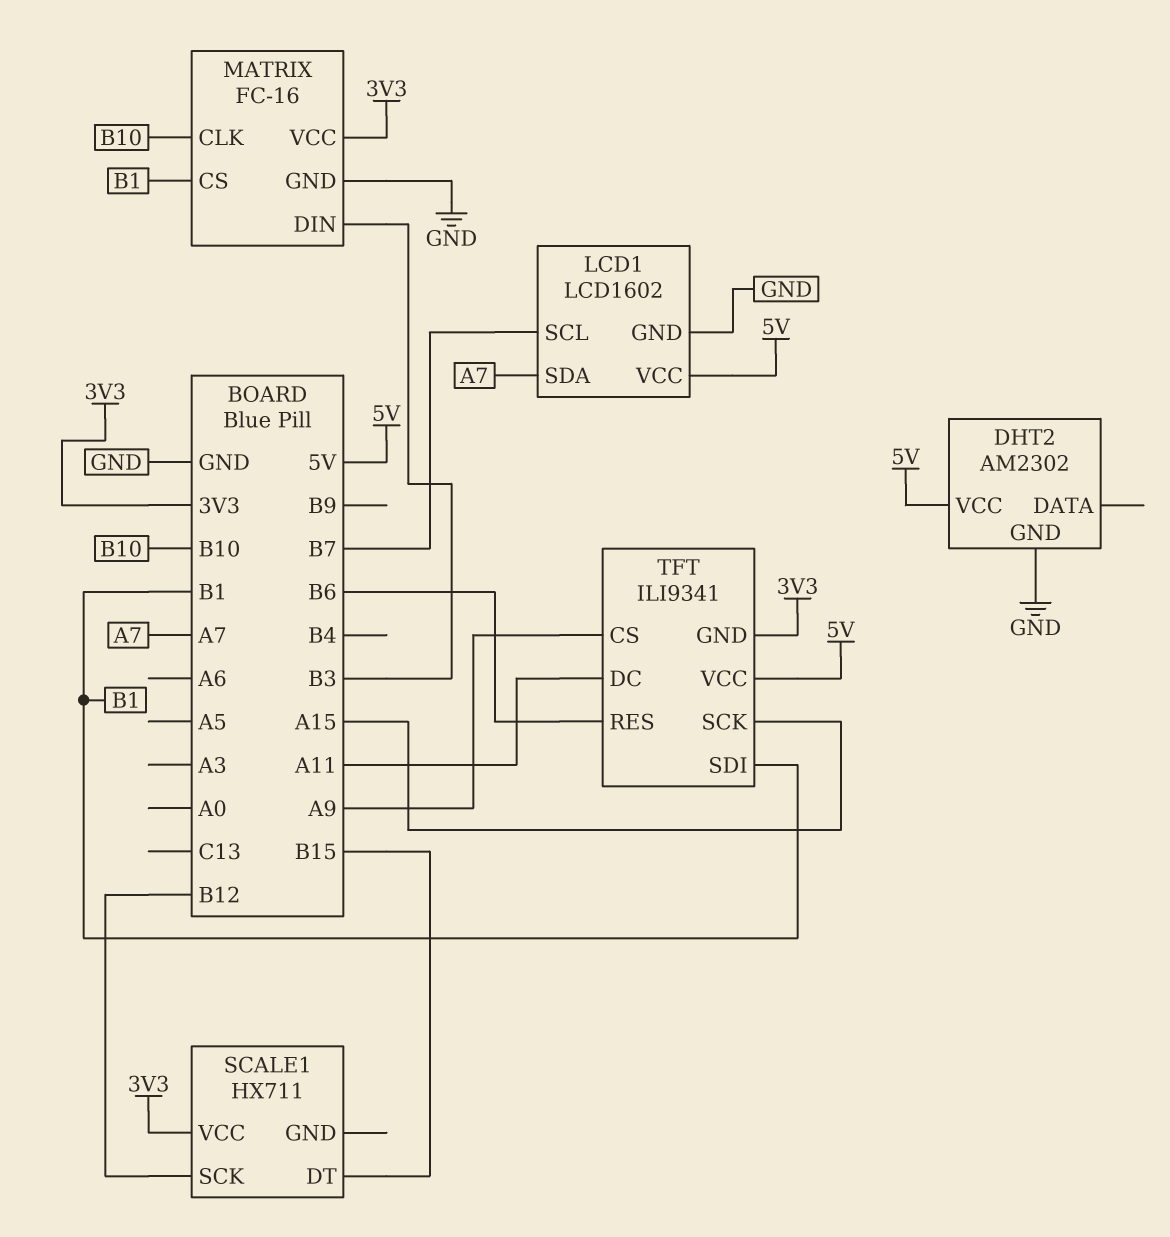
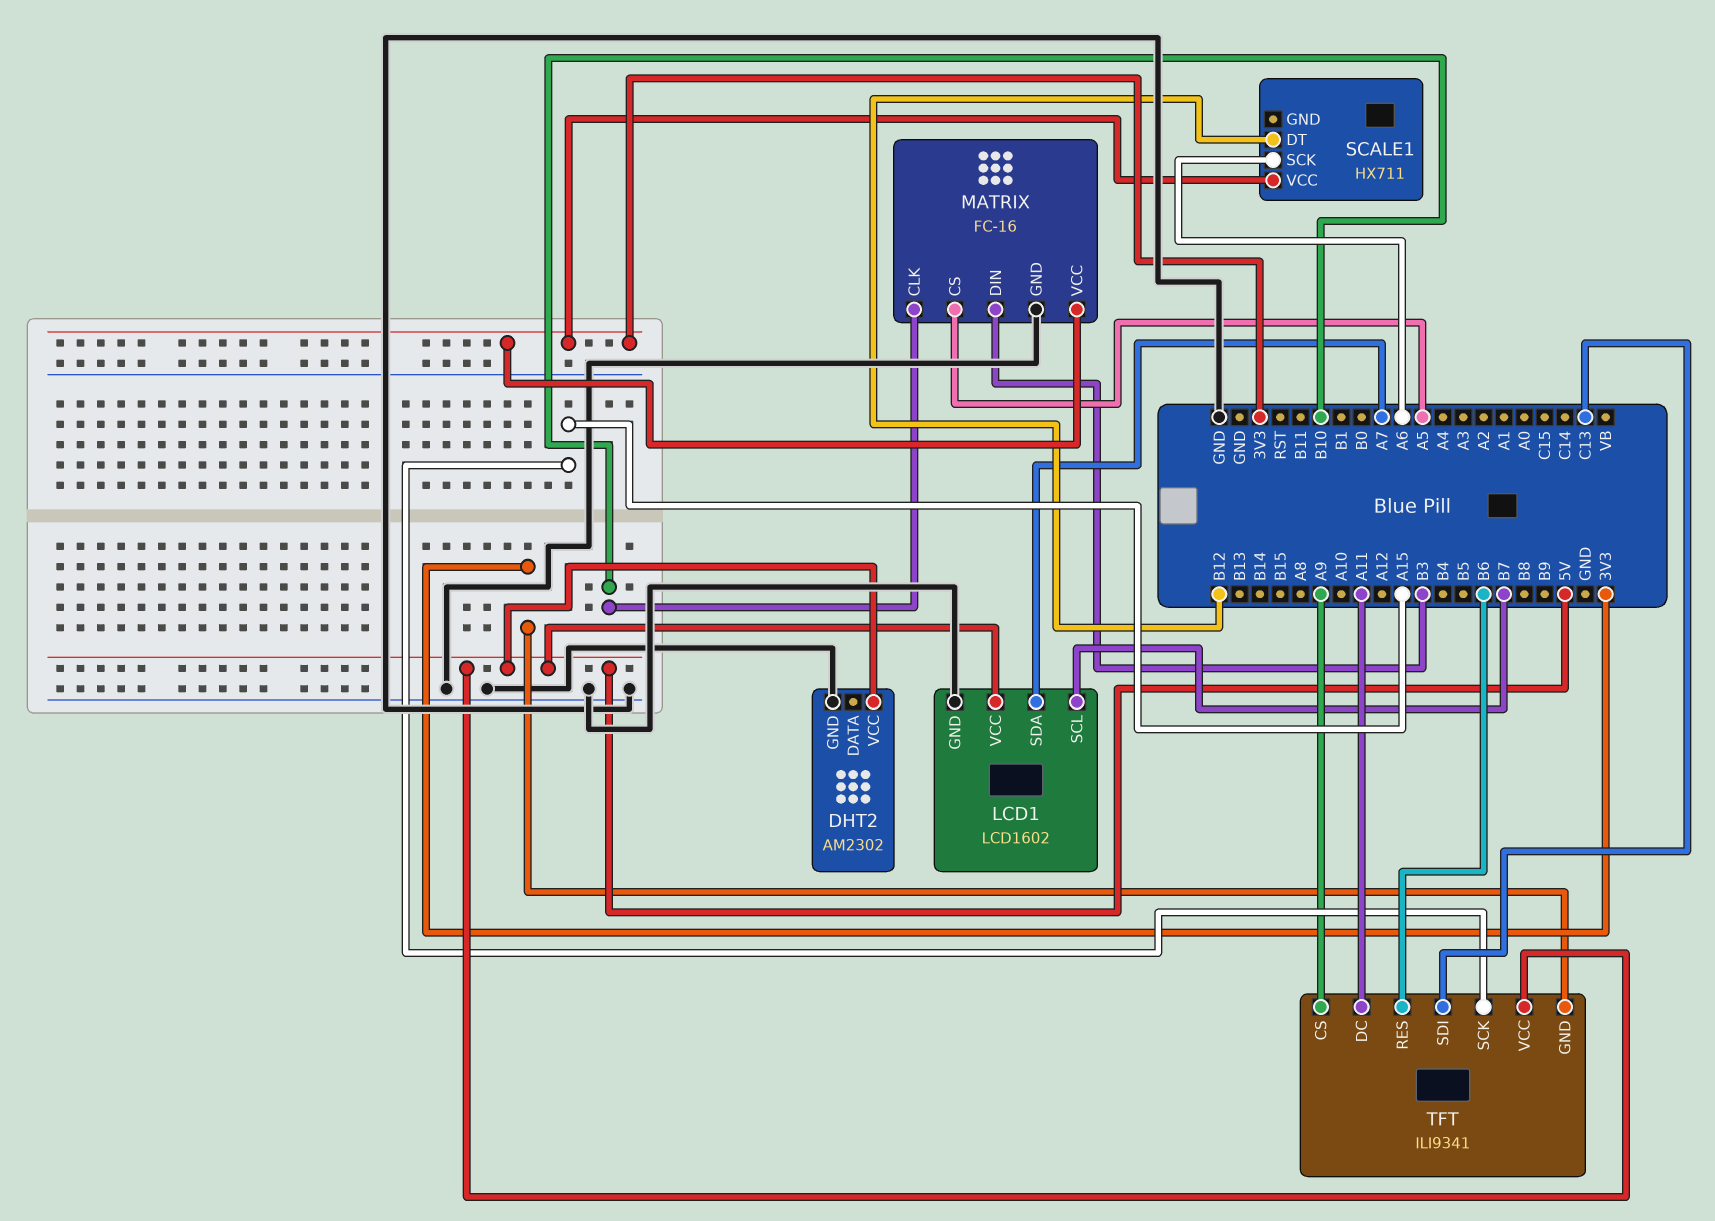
MATRIX pin CS: B1 -> A5
SCALE1 pin DT: B15 -> B12
SCALE1 pin SCK: B12 -> A6
TFT pin SDI: B1 -> C13

